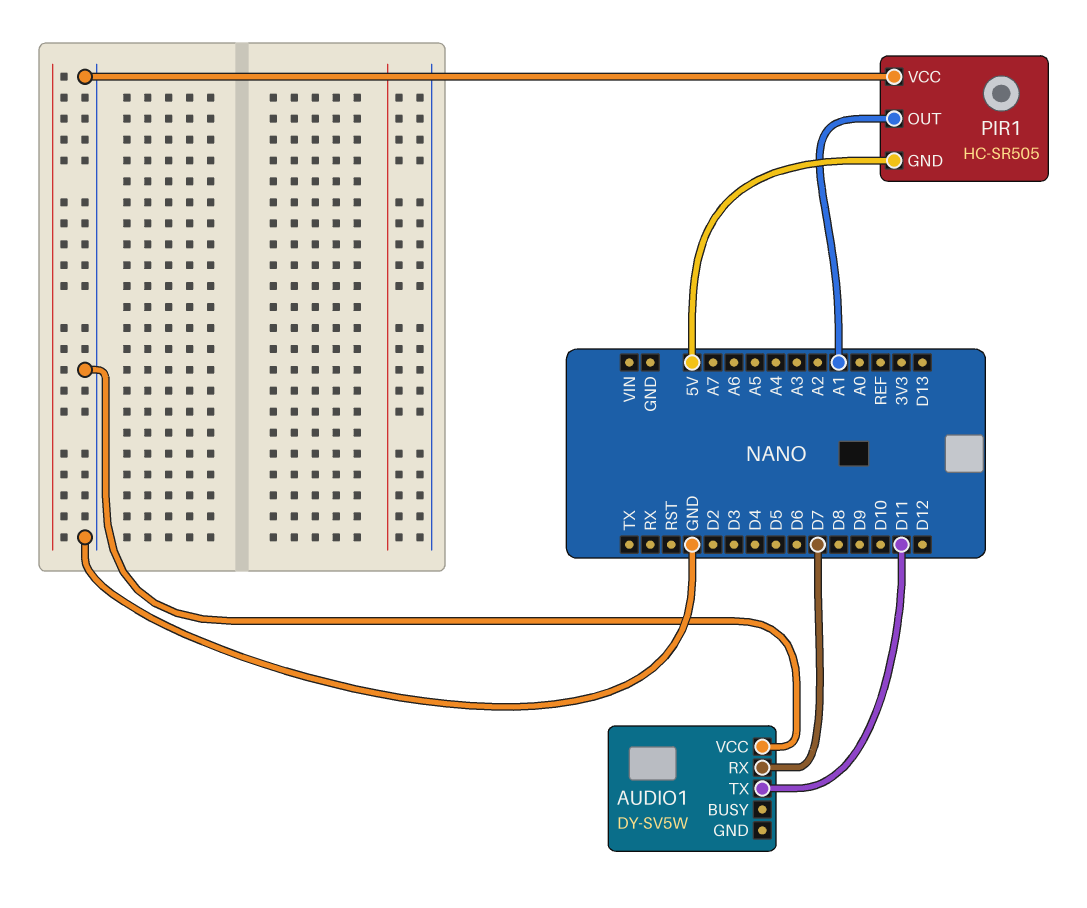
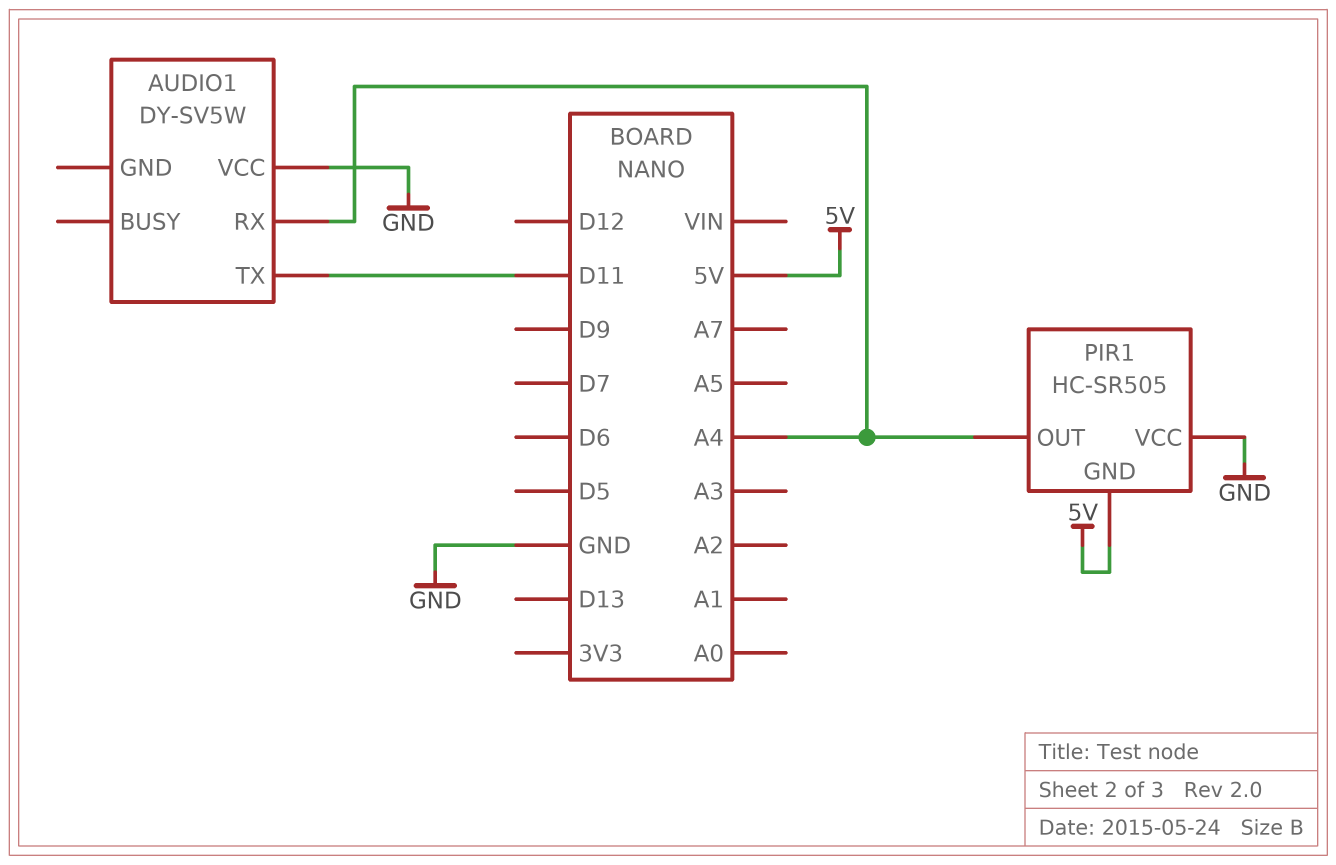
AUDIO1 pin RX: D7 -> A4
PIR1 pin OUT: A1 -> A4

